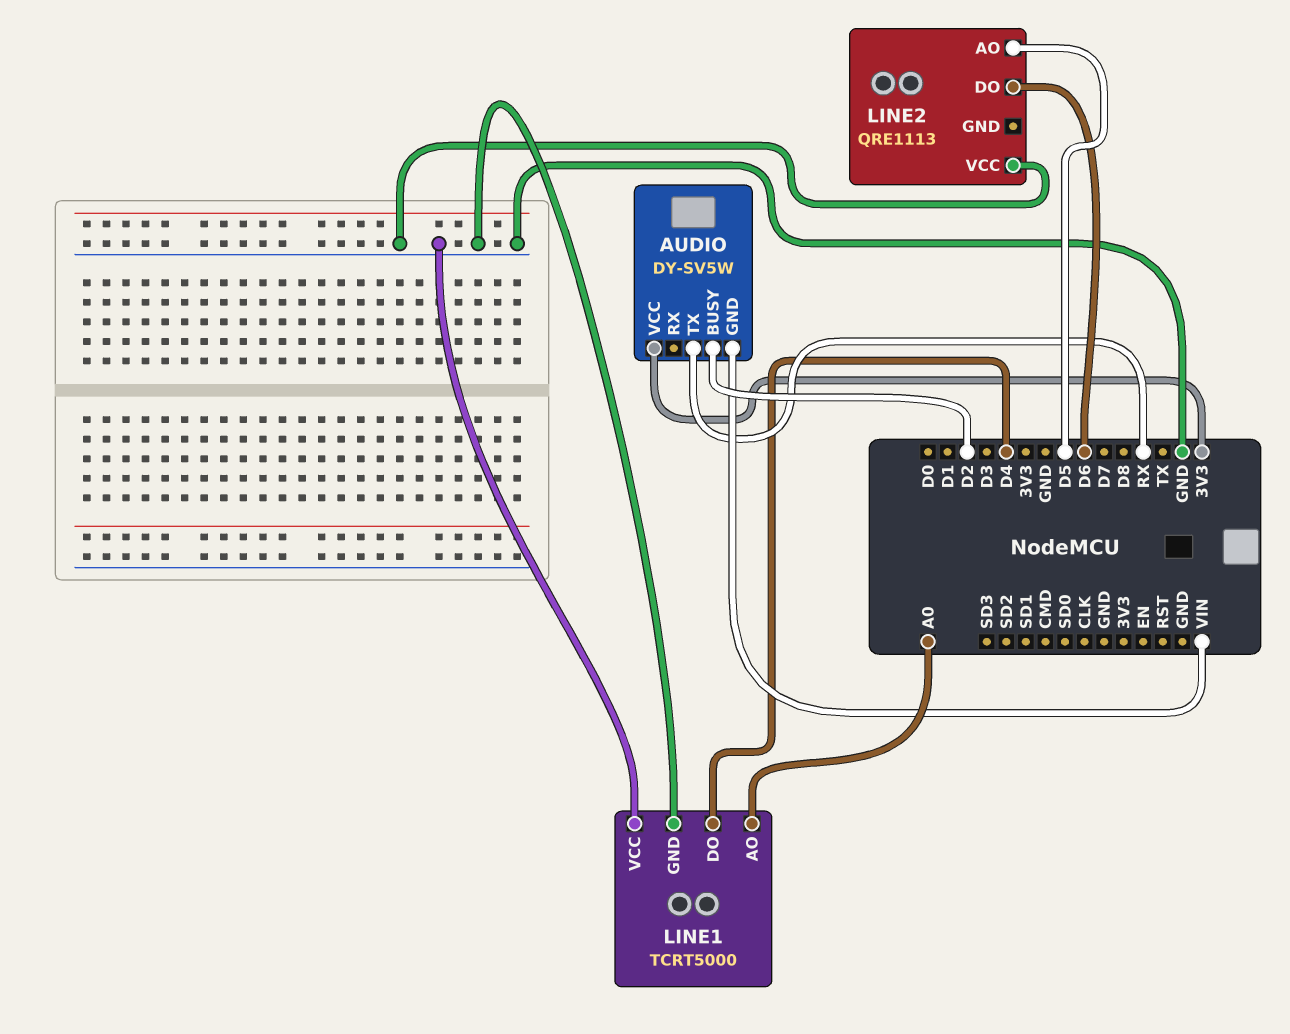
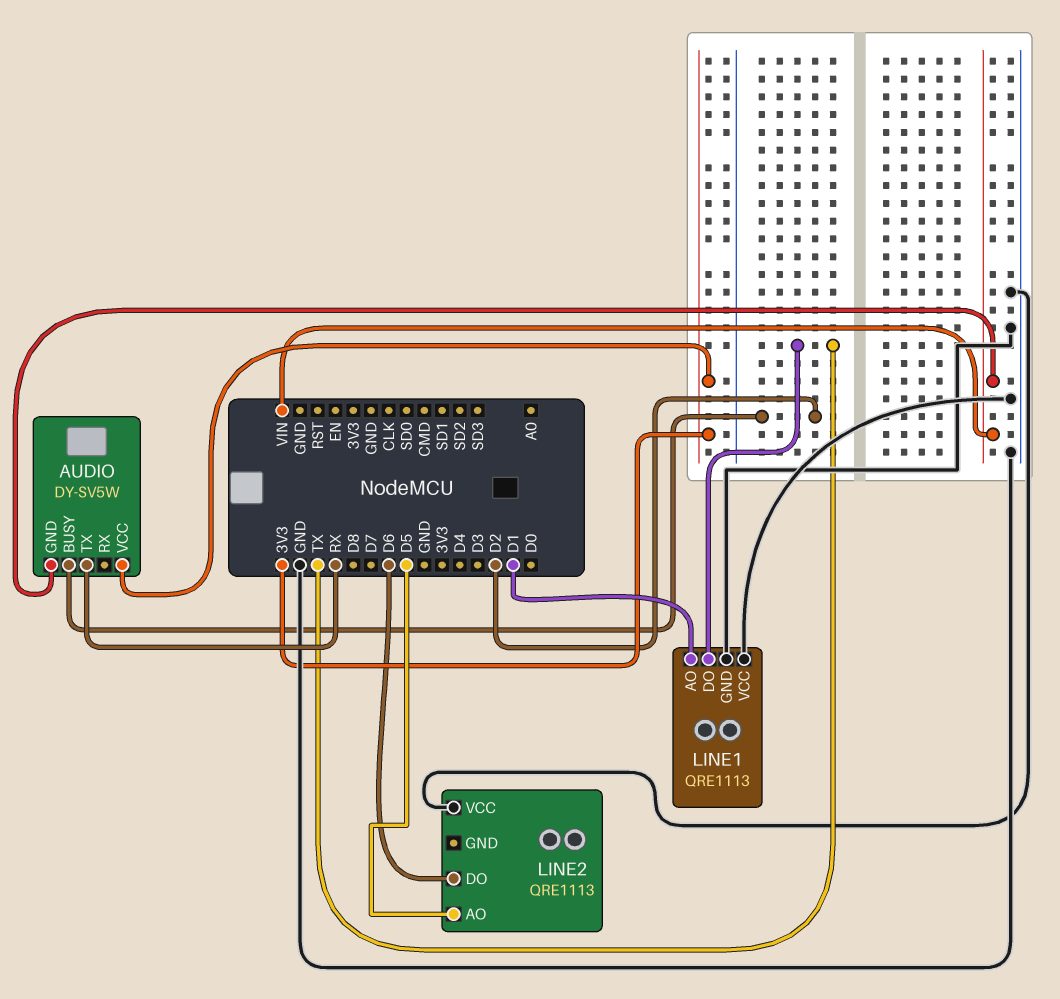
LINE1: TCRT5000 -> QRE1113
LINE1 pin AO: A0 -> D1
LINE1 pin DO: D4 -> TX

